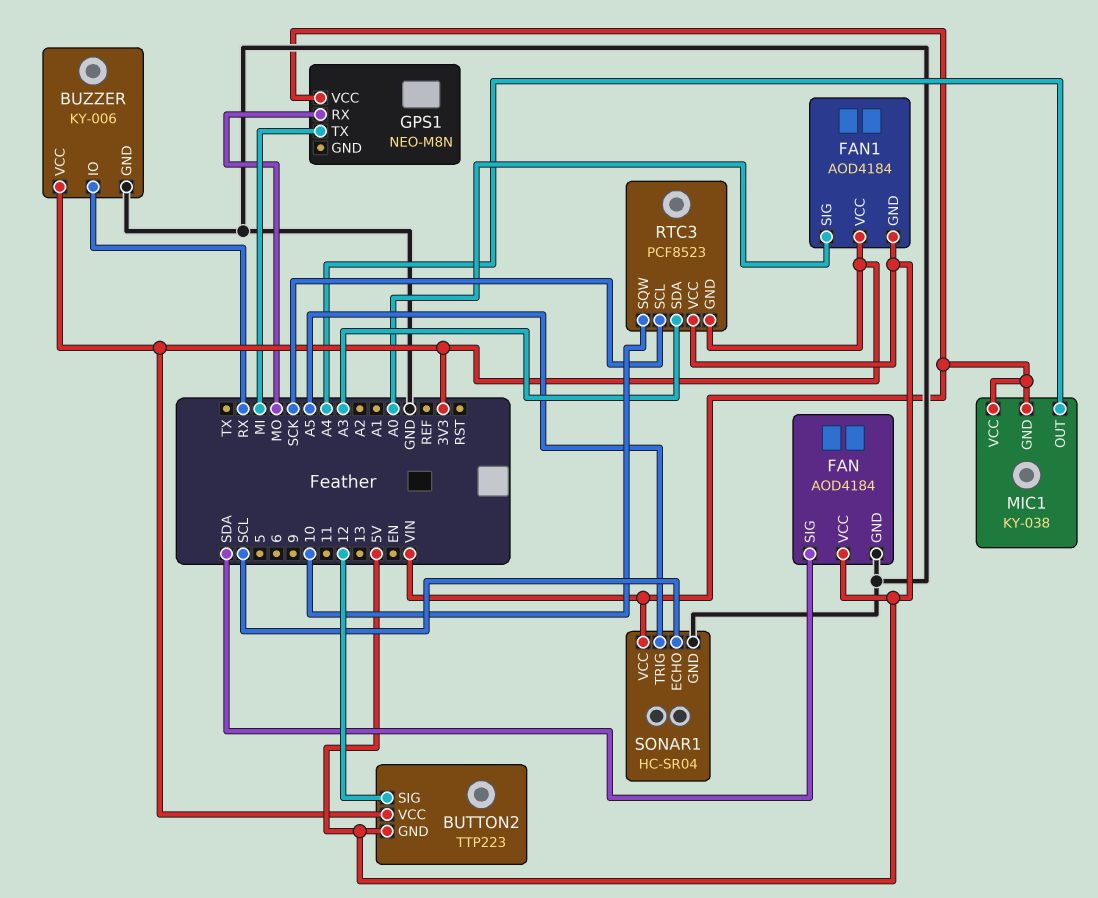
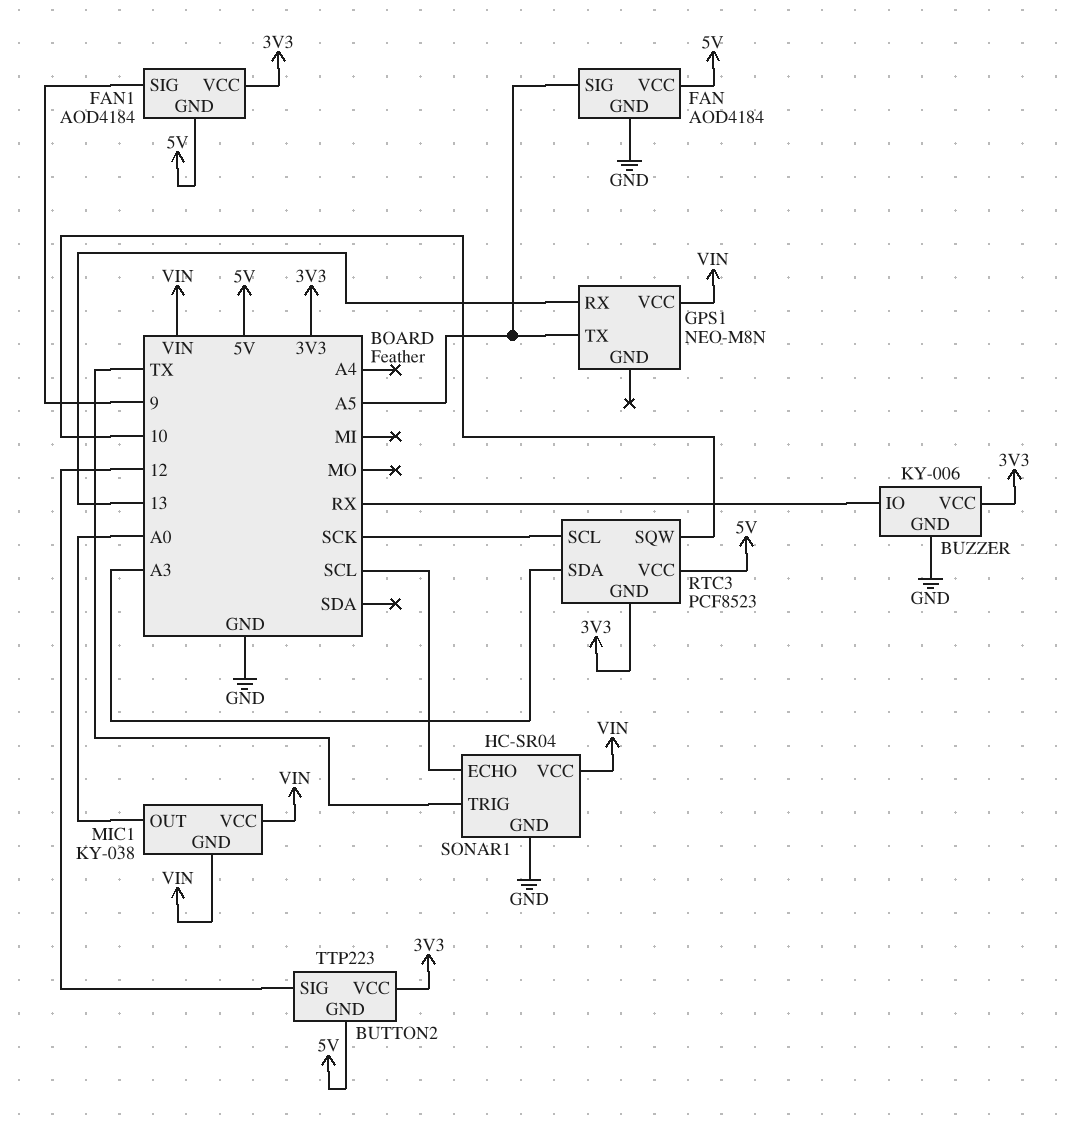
FAN pin SIG: SDA -> A5
FAN1 pin SIG: A0 -> 9
GPS1 pin RX: MO -> 13
GPS1 pin TX: MI -> A5
MIC1 pin OUT: A4 -> A0
SONAR1 pin TRIG: A5 -> TX

